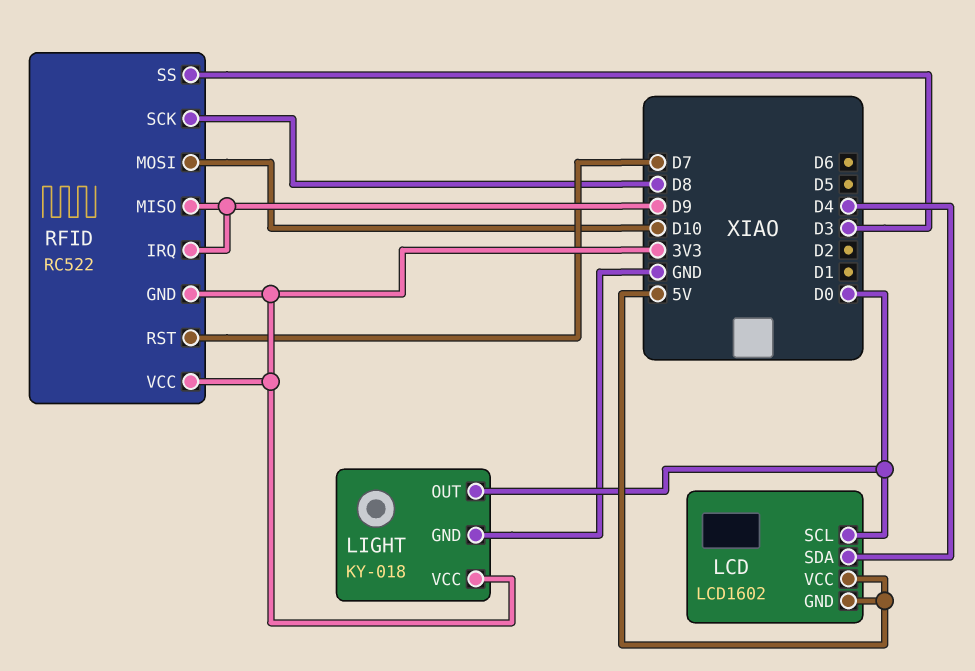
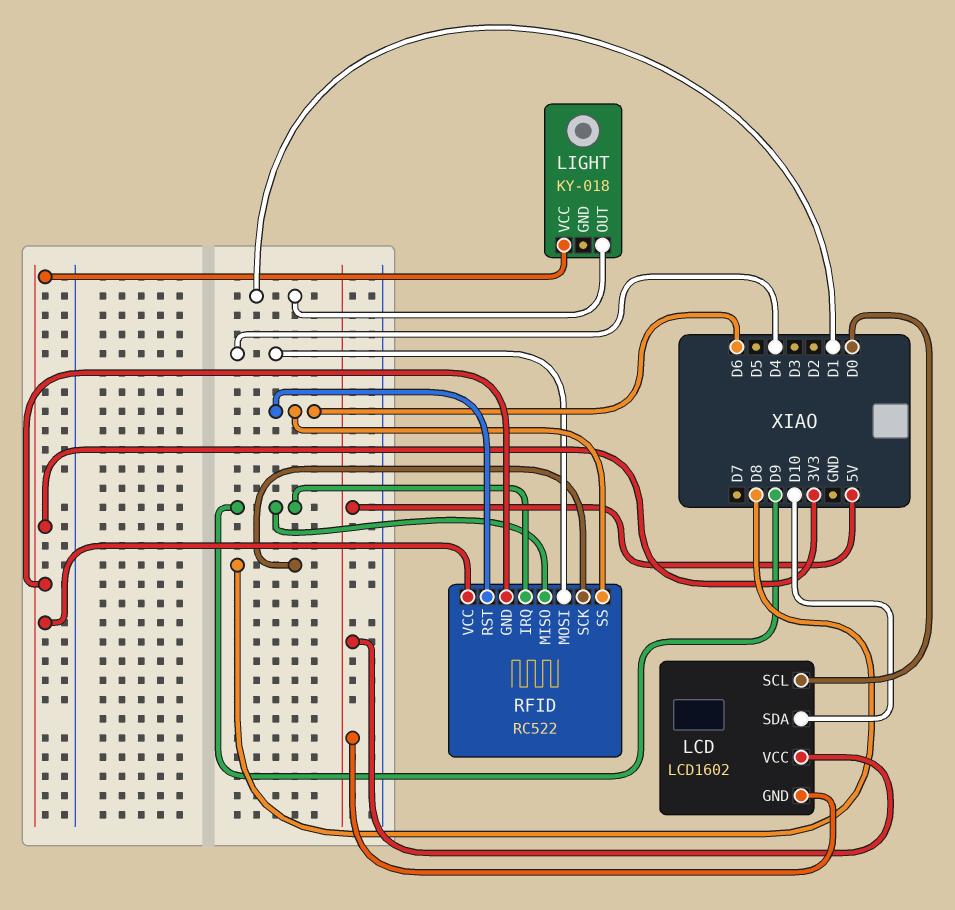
LCD pin SDA: D4 -> D10
LIGHT pin GND: GND -> none
LIGHT pin OUT: D0 -> D1
RFID pin MOSI: D10 -> D4
RFID pin RST: D7 -> D6
RFID pin SS: D3 -> D6

